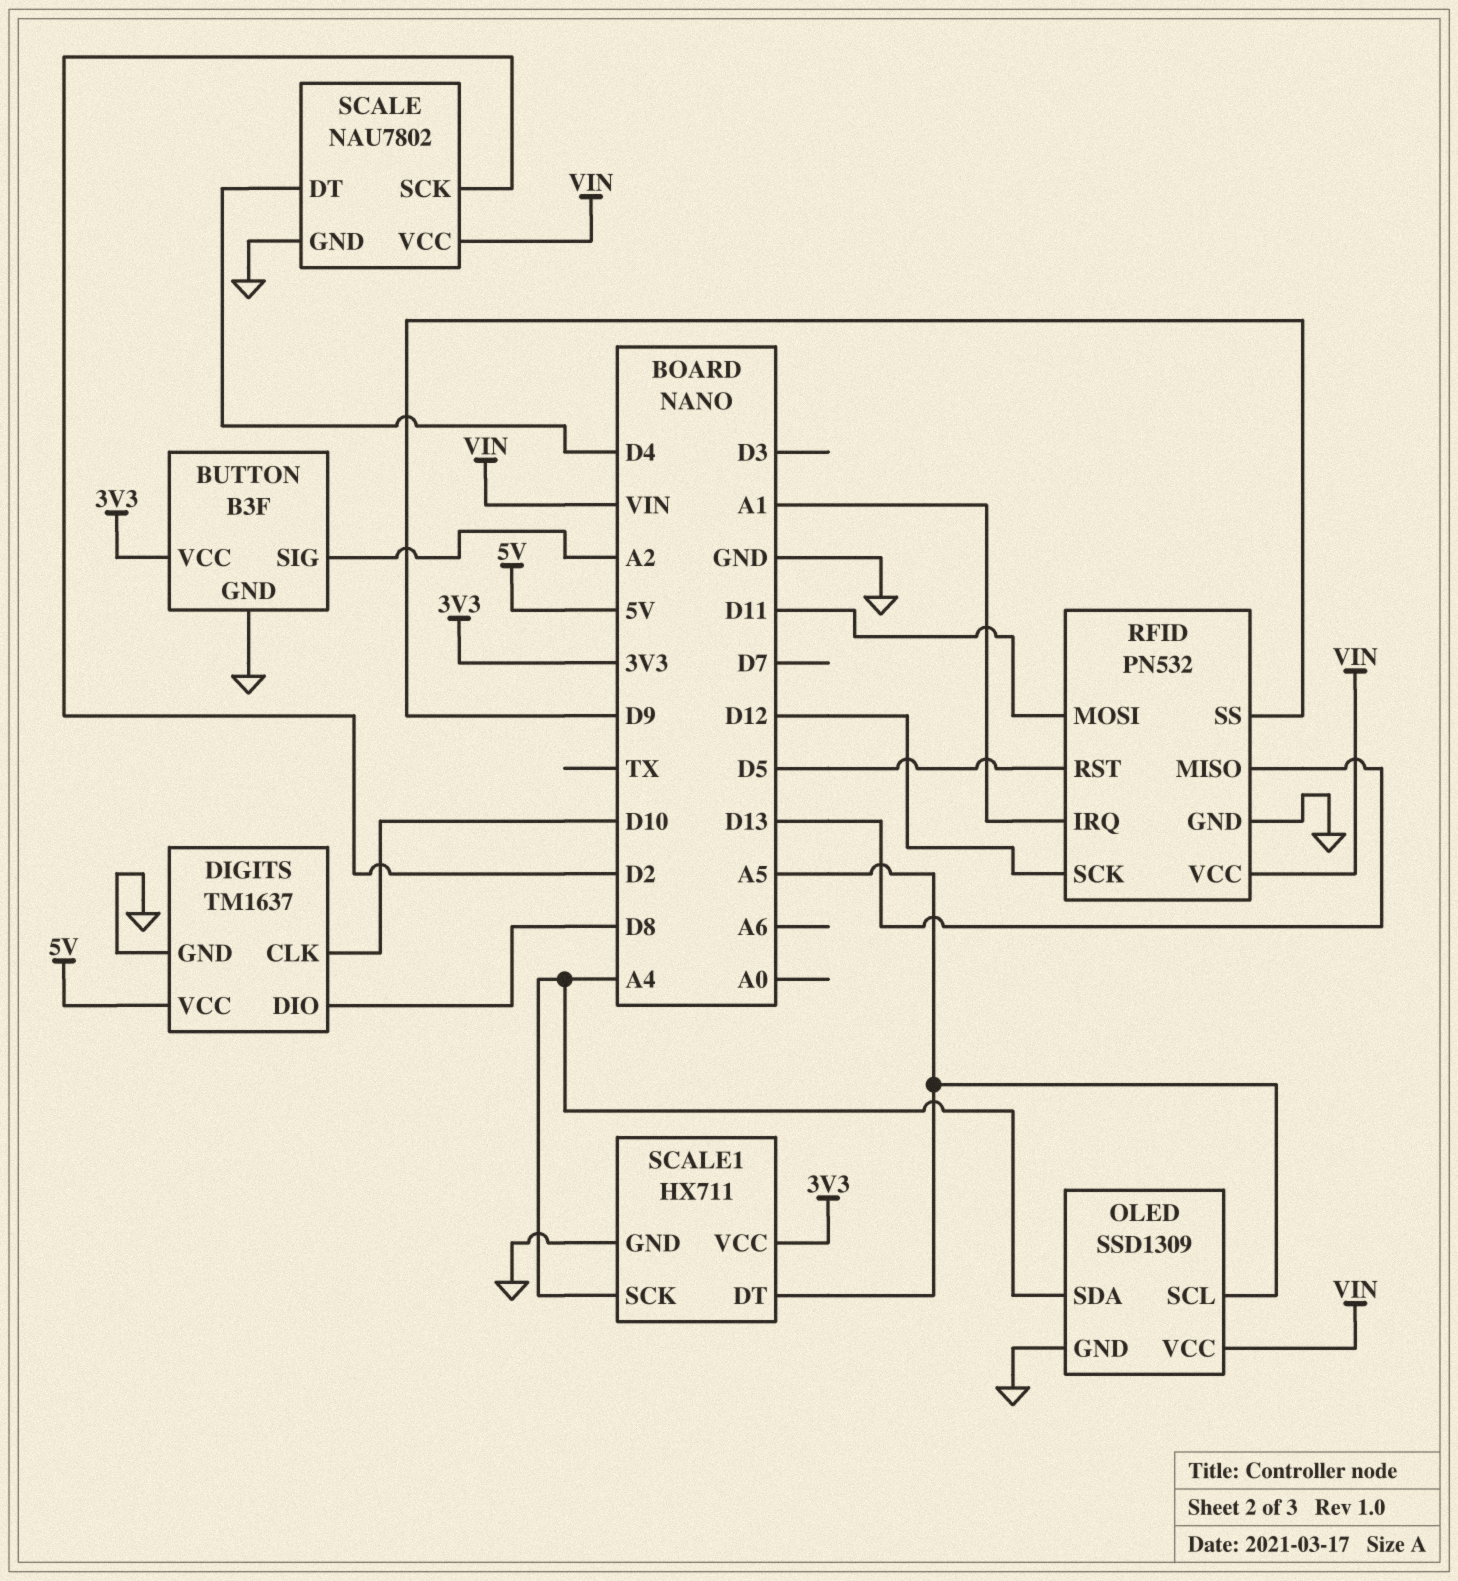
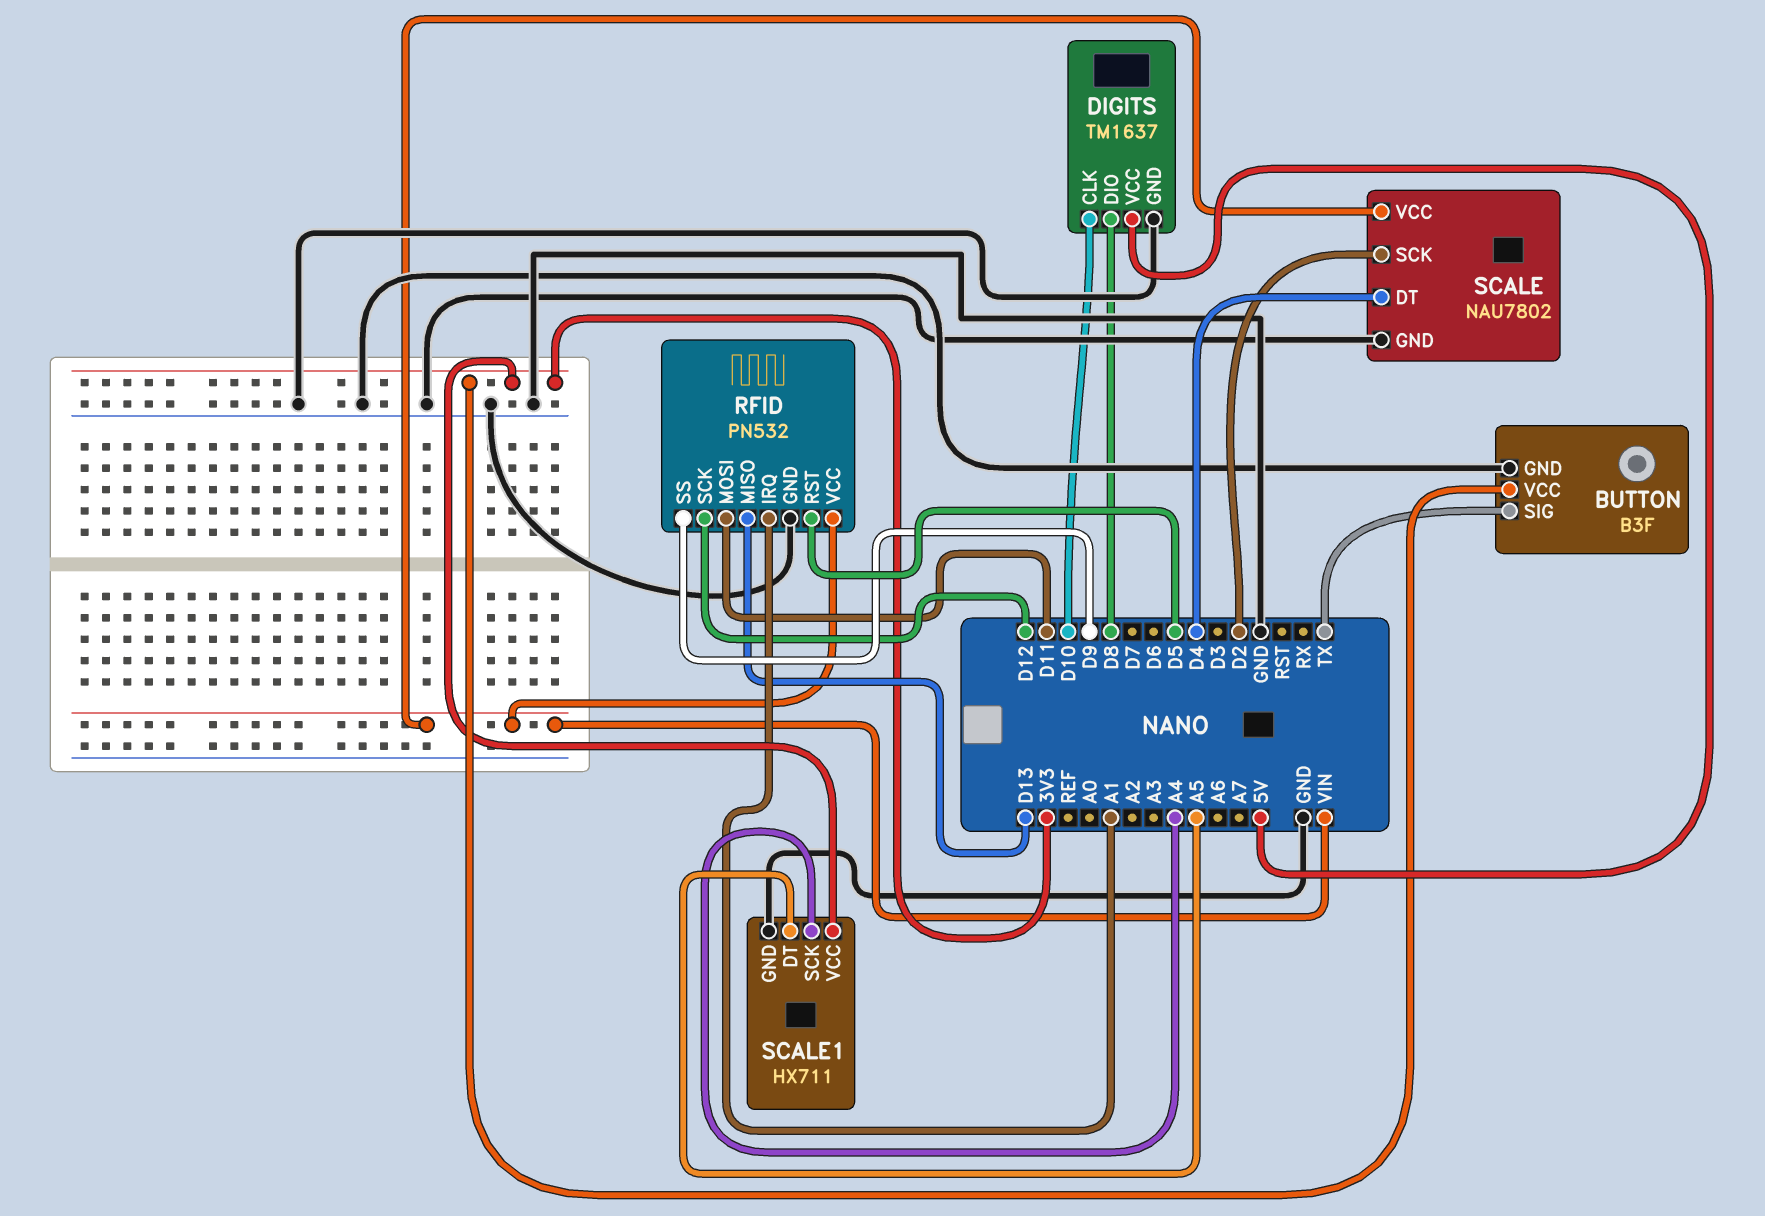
BUTTON pin SIG: A2 -> TX
OLED: SSD1309 -> none
OLED pin GND: GND -> none
OLED pin SCL: A5 -> none
OLED pin SDA: A4 -> none
OLED pin VCC: VIN -> none

